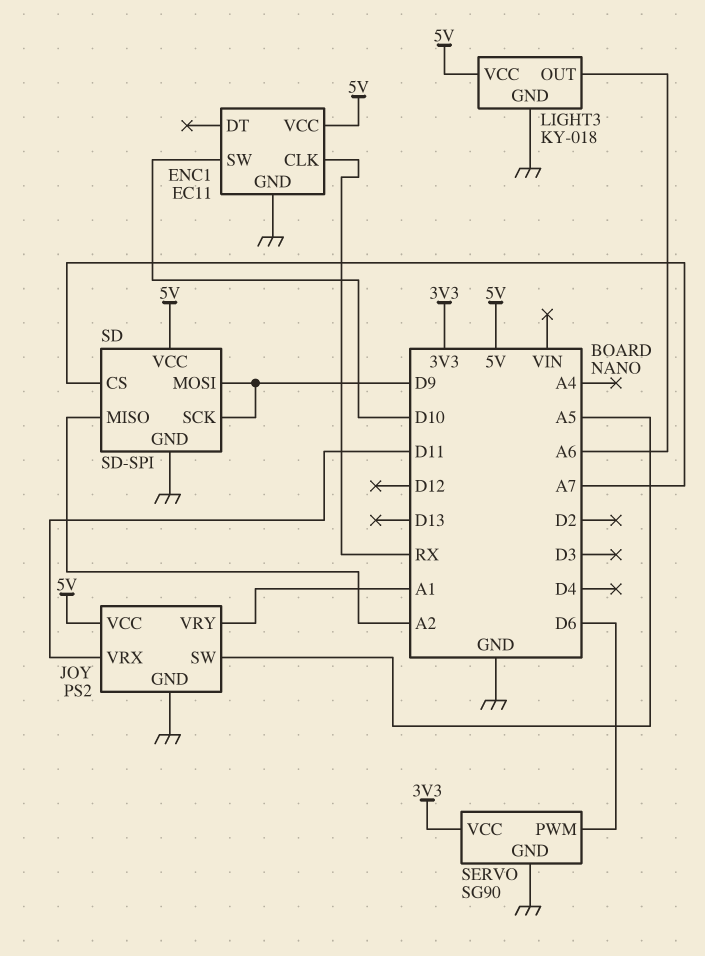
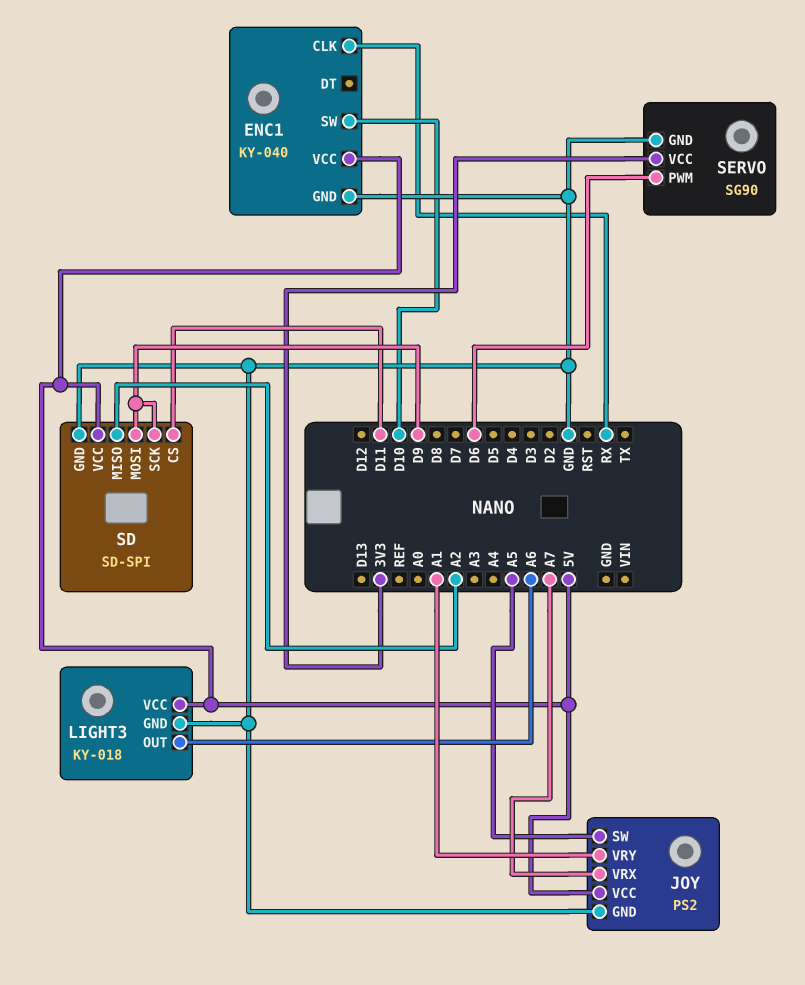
ENC1: EC11 -> KY-040
JOY pin VRX: D11 -> A7
SD pin CS: A7 -> D11

